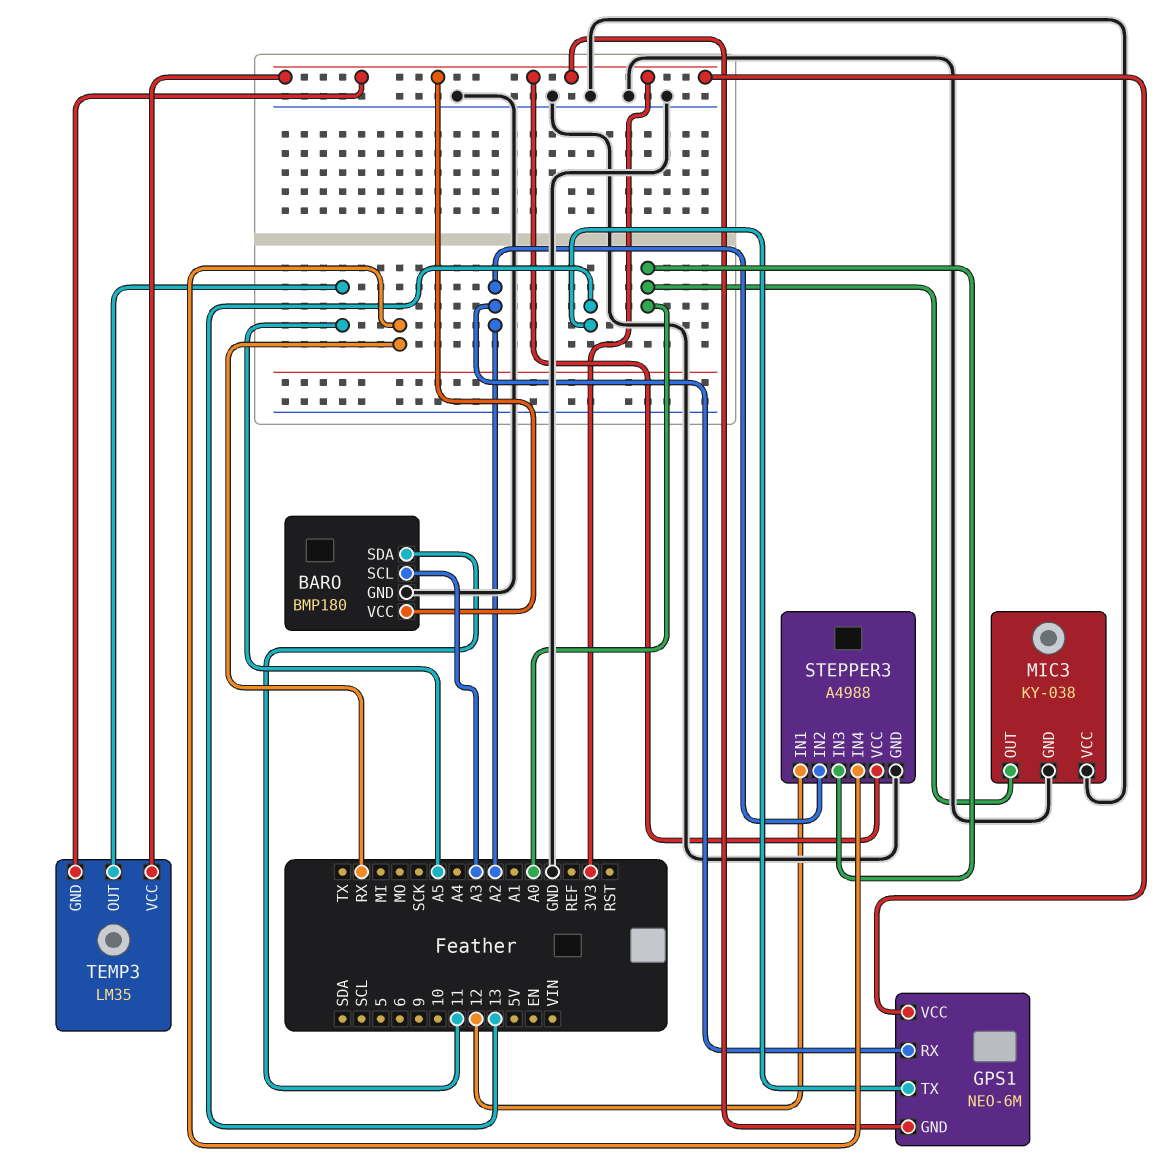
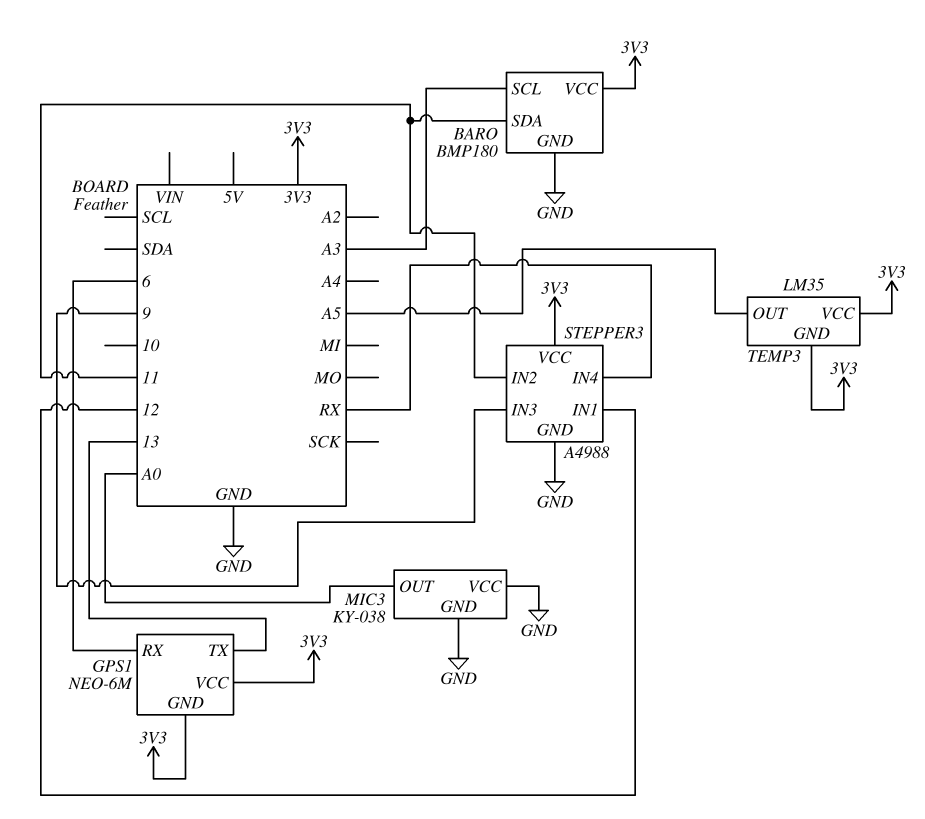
GPS1 pin RX: A2 -> 6
STEPPER3 pin IN2: A2 -> 11
STEPPER3 pin IN3: A0 -> 9

